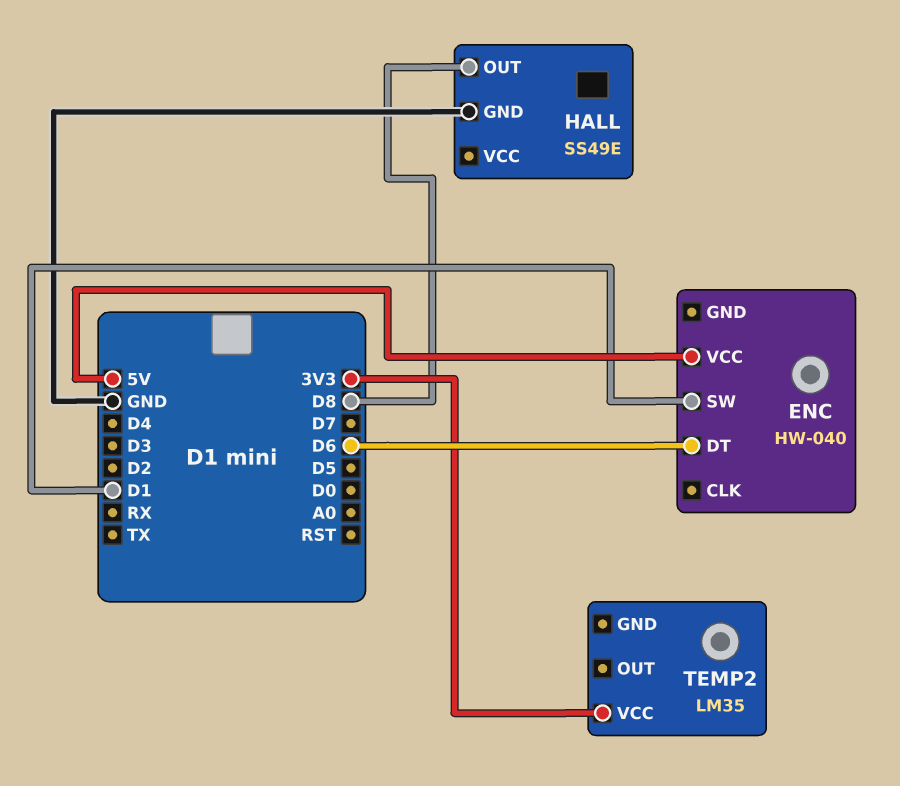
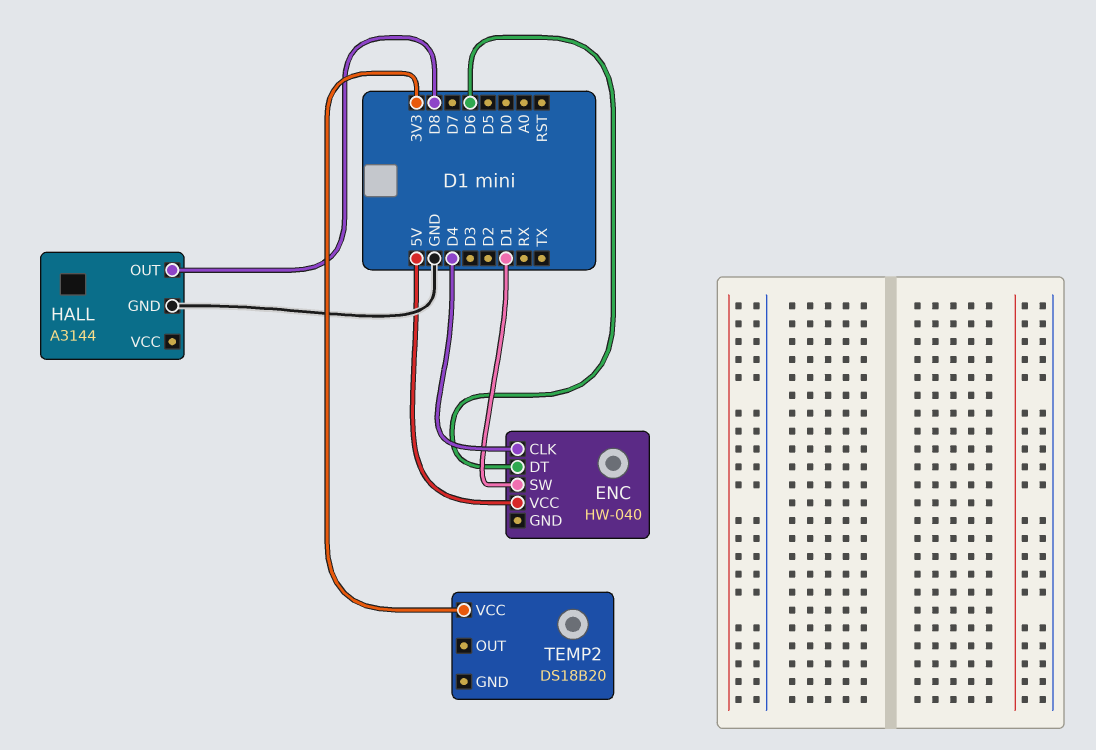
ENC pin CLK: none -> D4
HALL: SS49E -> A3144
TEMP2: LM35 -> DS18B20

